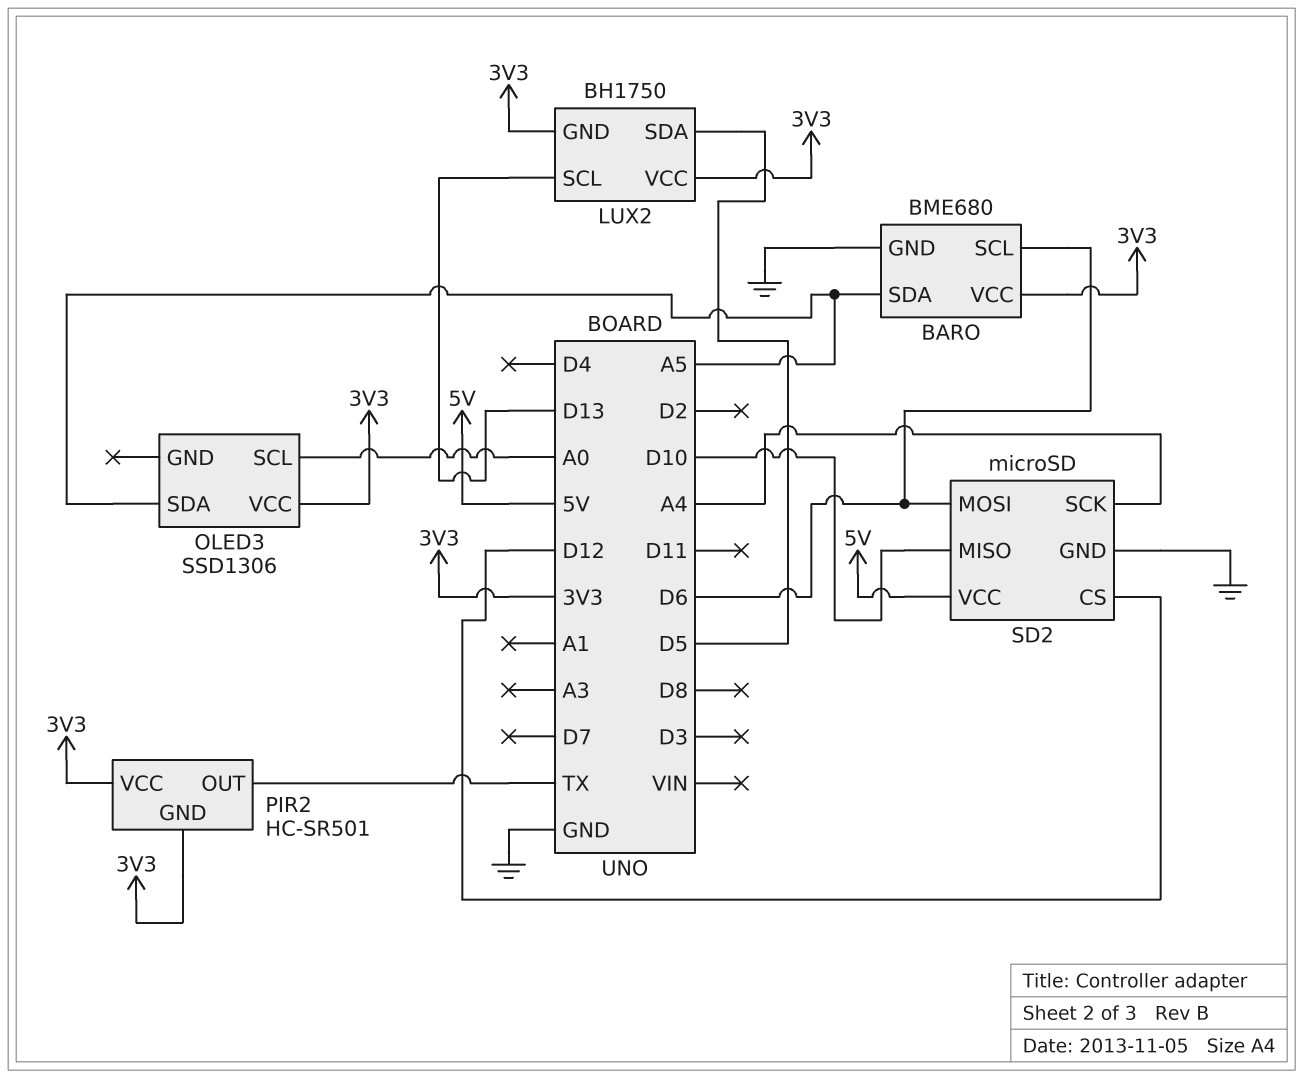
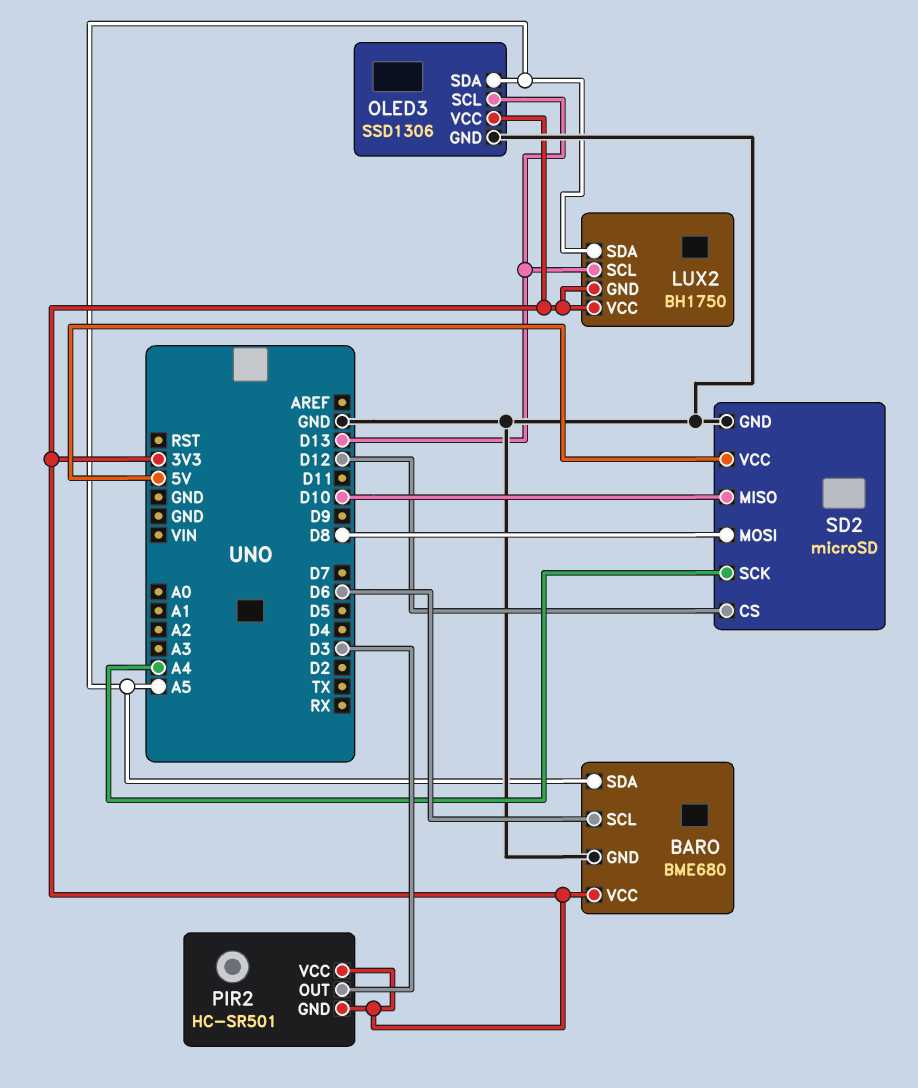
LUX2 pin SDA: D5 -> A5
OLED3 pin GND: none -> GND
OLED3 pin SCL: A0 -> D13
PIR2 pin OUT: TX -> D3
SD2 pin MOSI: D6 -> D8

